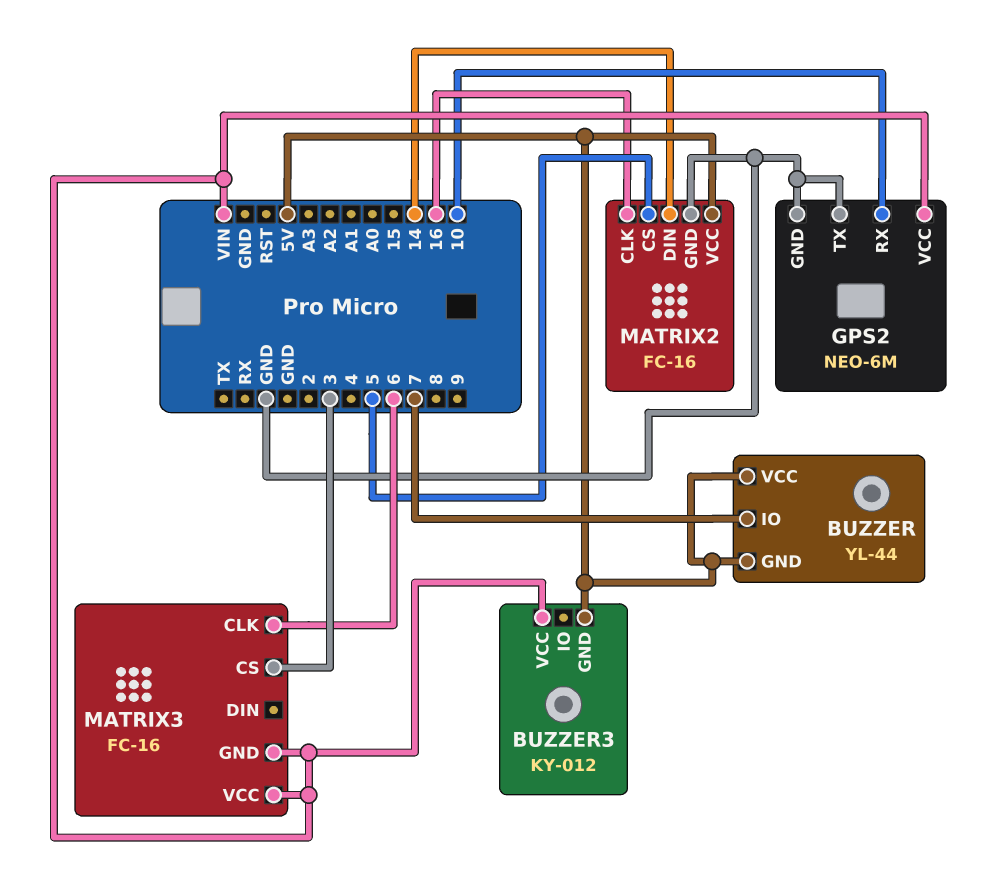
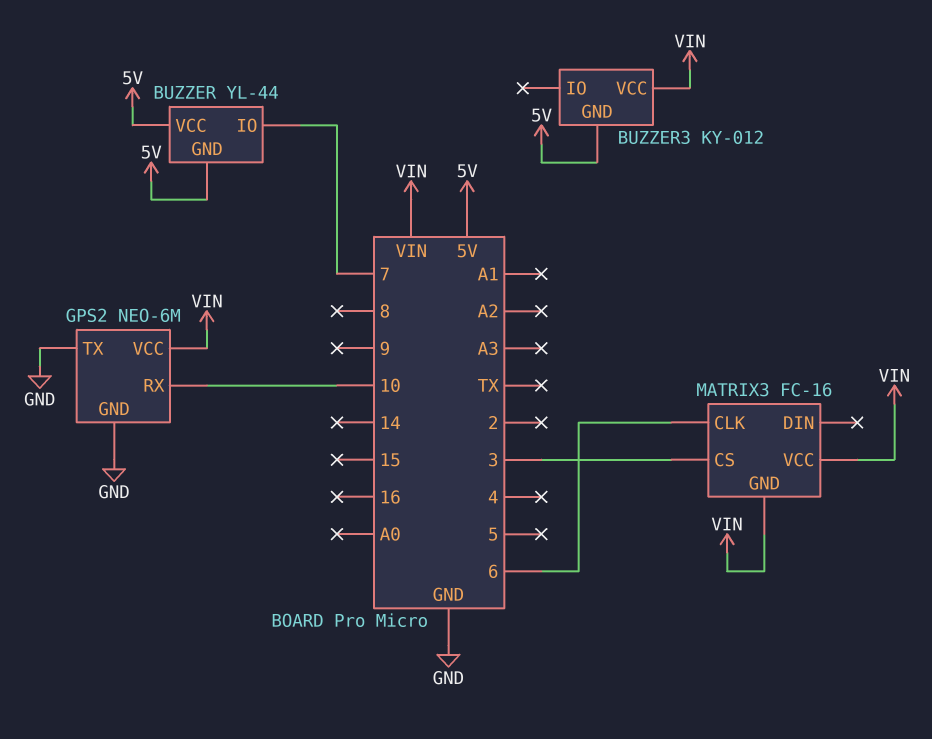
MATRIX2: FC-16 -> none
MATRIX2 pin CLK: 16 -> none
MATRIX2 pin CS: 5 -> none
MATRIX2 pin DIN: 14 -> none
MATRIX2 pin GND: GND -> none
MATRIX2 pin VCC: 5V -> none

